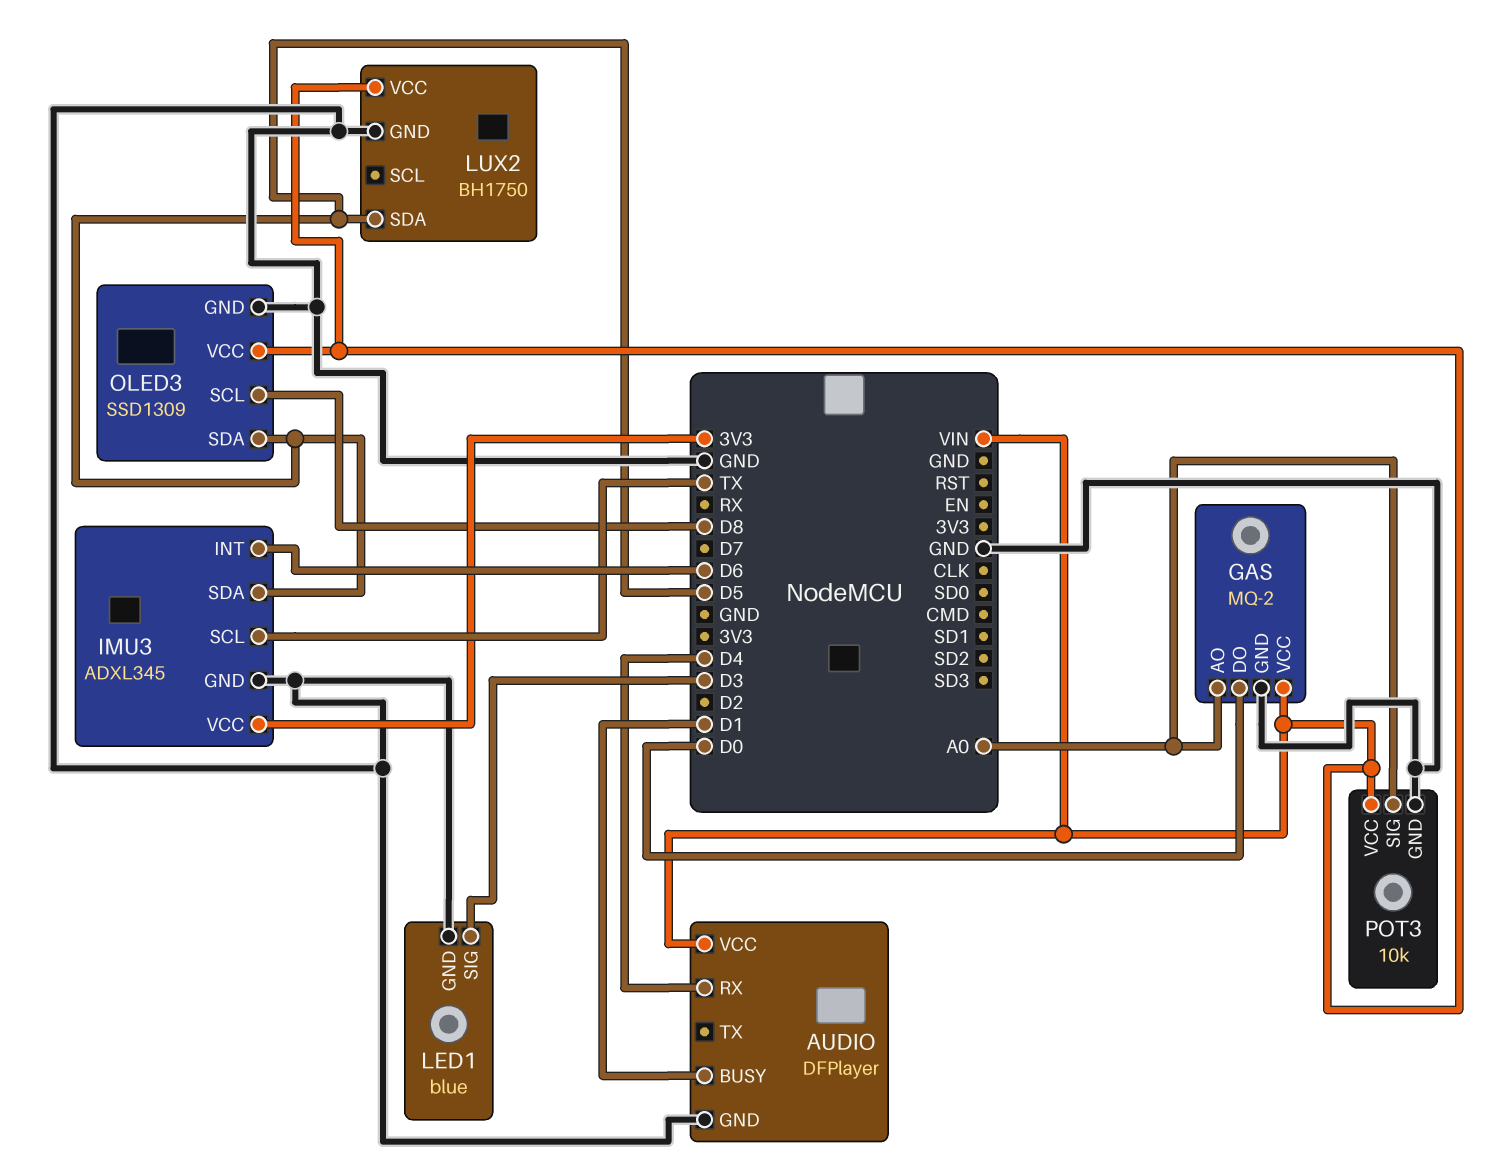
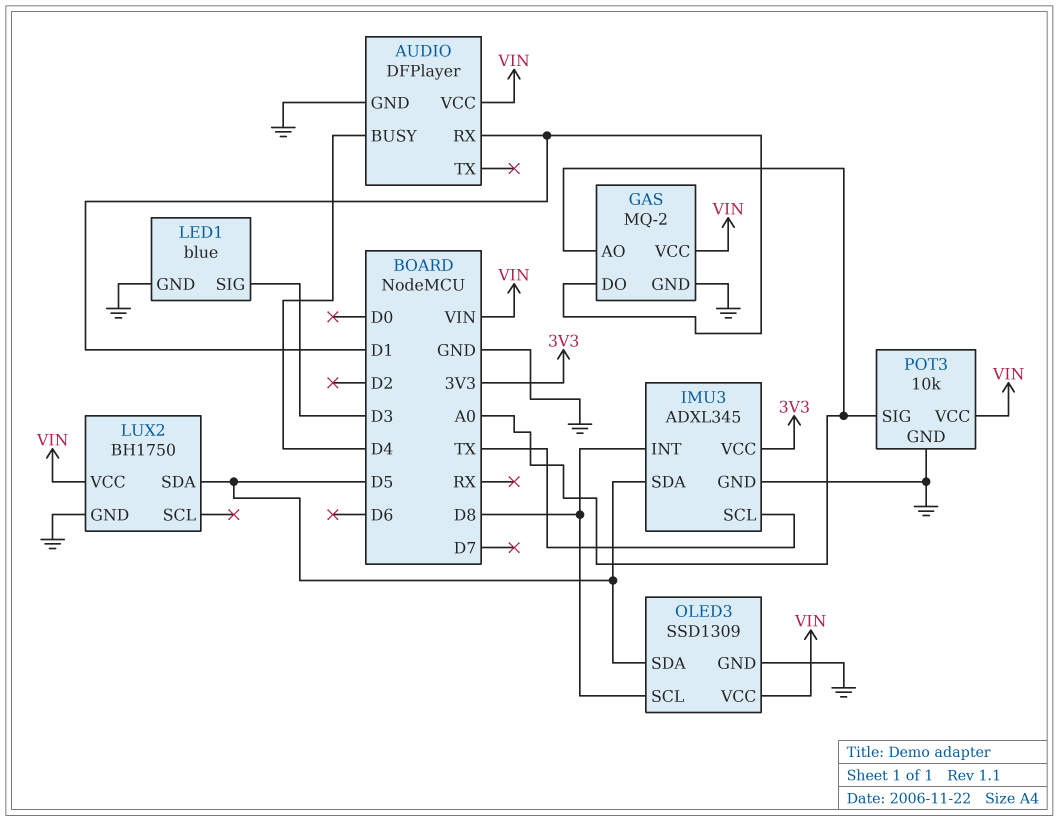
AUDIO pin BUSY: D1 -> D4
AUDIO pin RX: D4 -> D1
GAS pin DO: D0 -> D1
IMU3 pin INT: D6 -> D8

